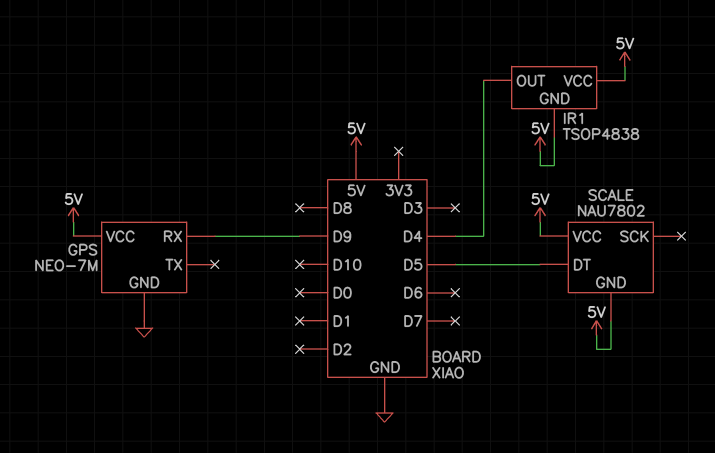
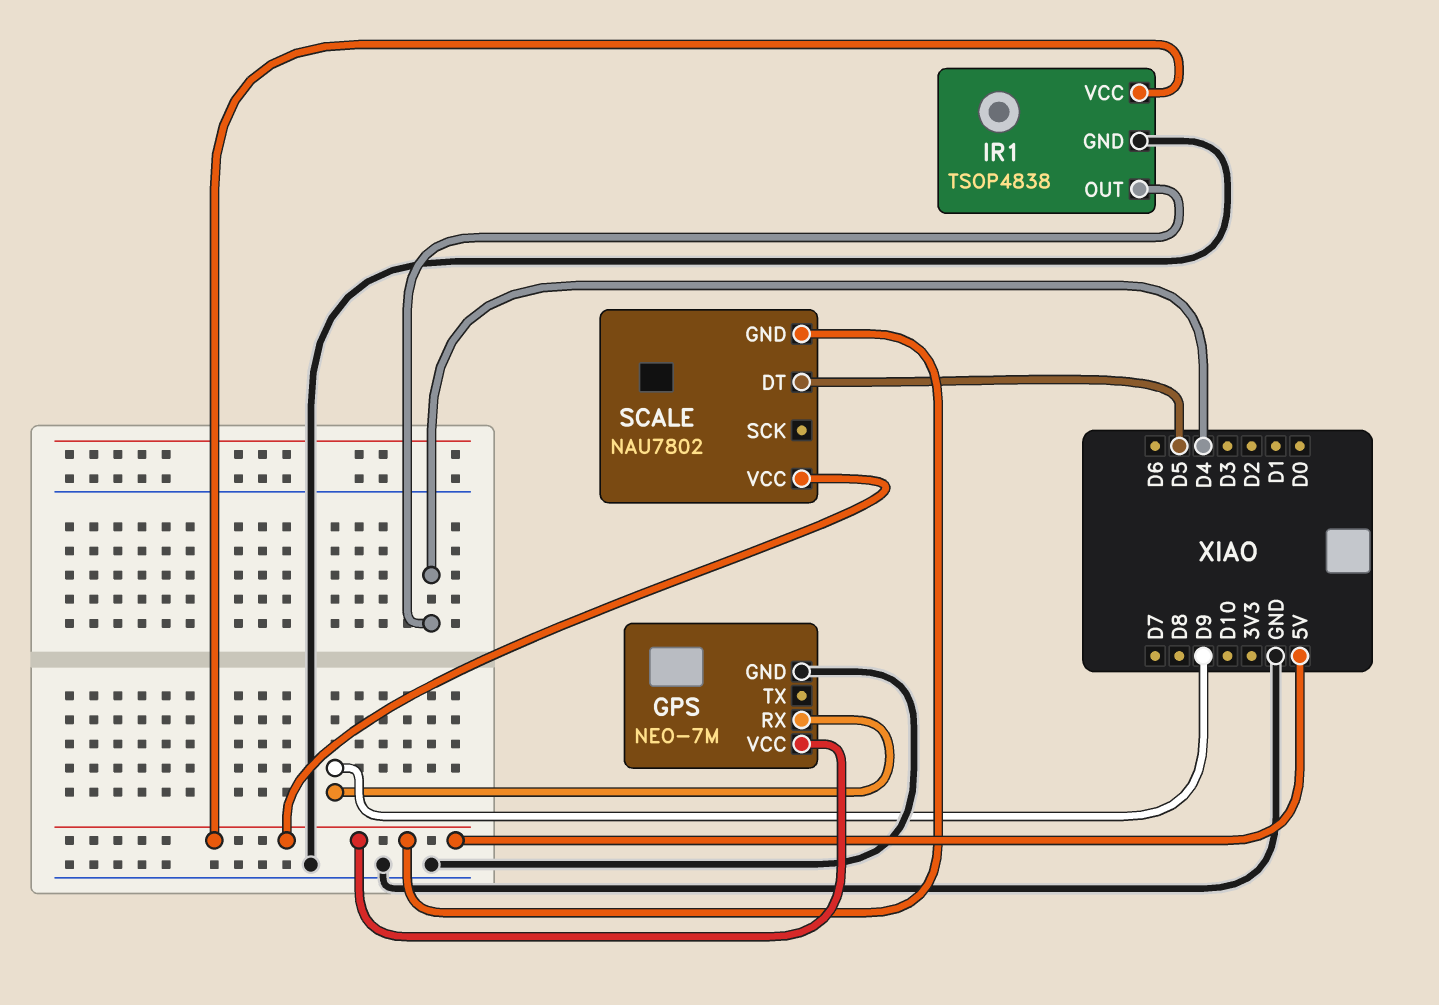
IR1 pin GND: 5V -> GND

